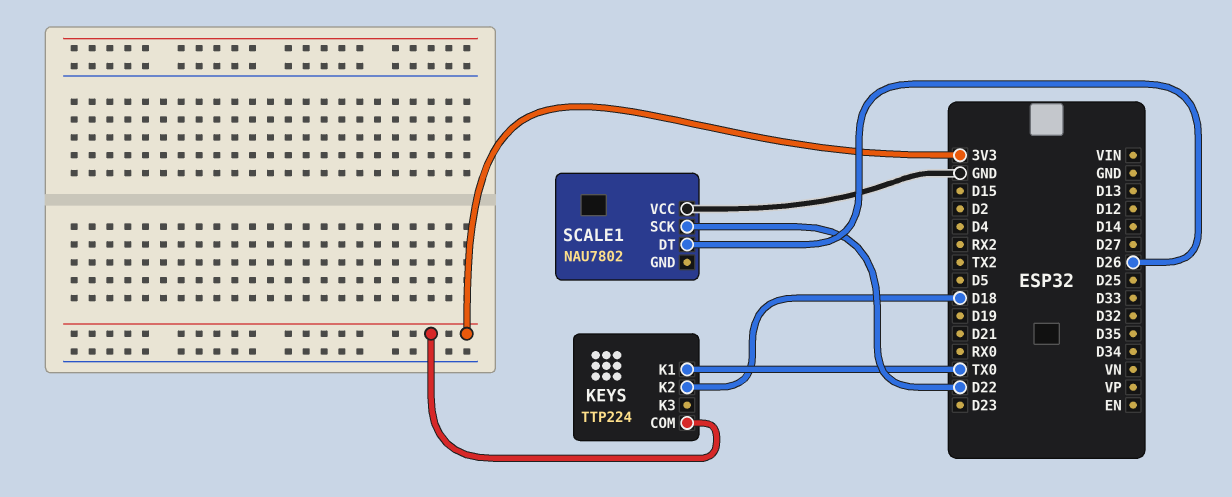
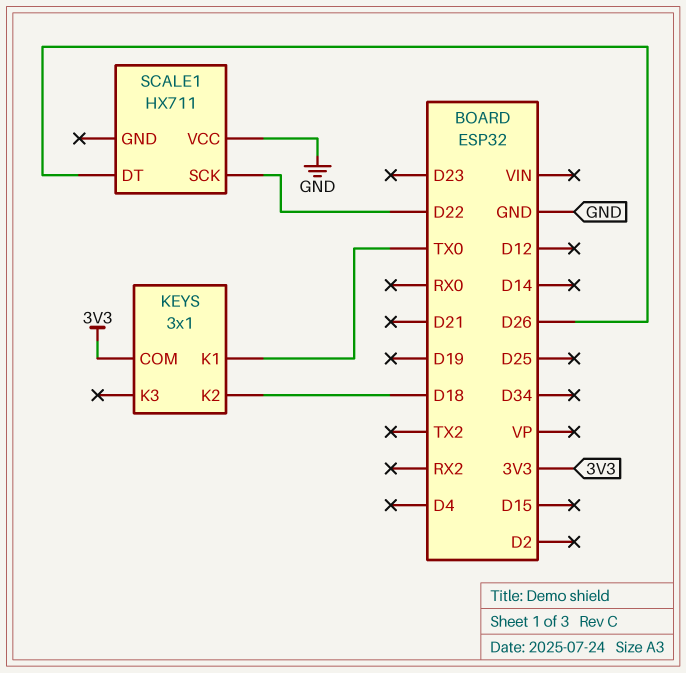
KEYS: TTP224 -> 3x1
SCALE1: NAU7802 -> HX711

